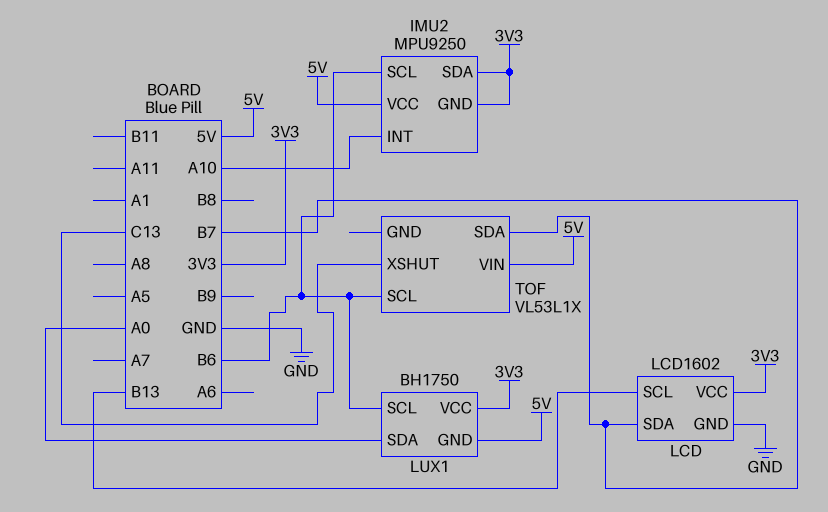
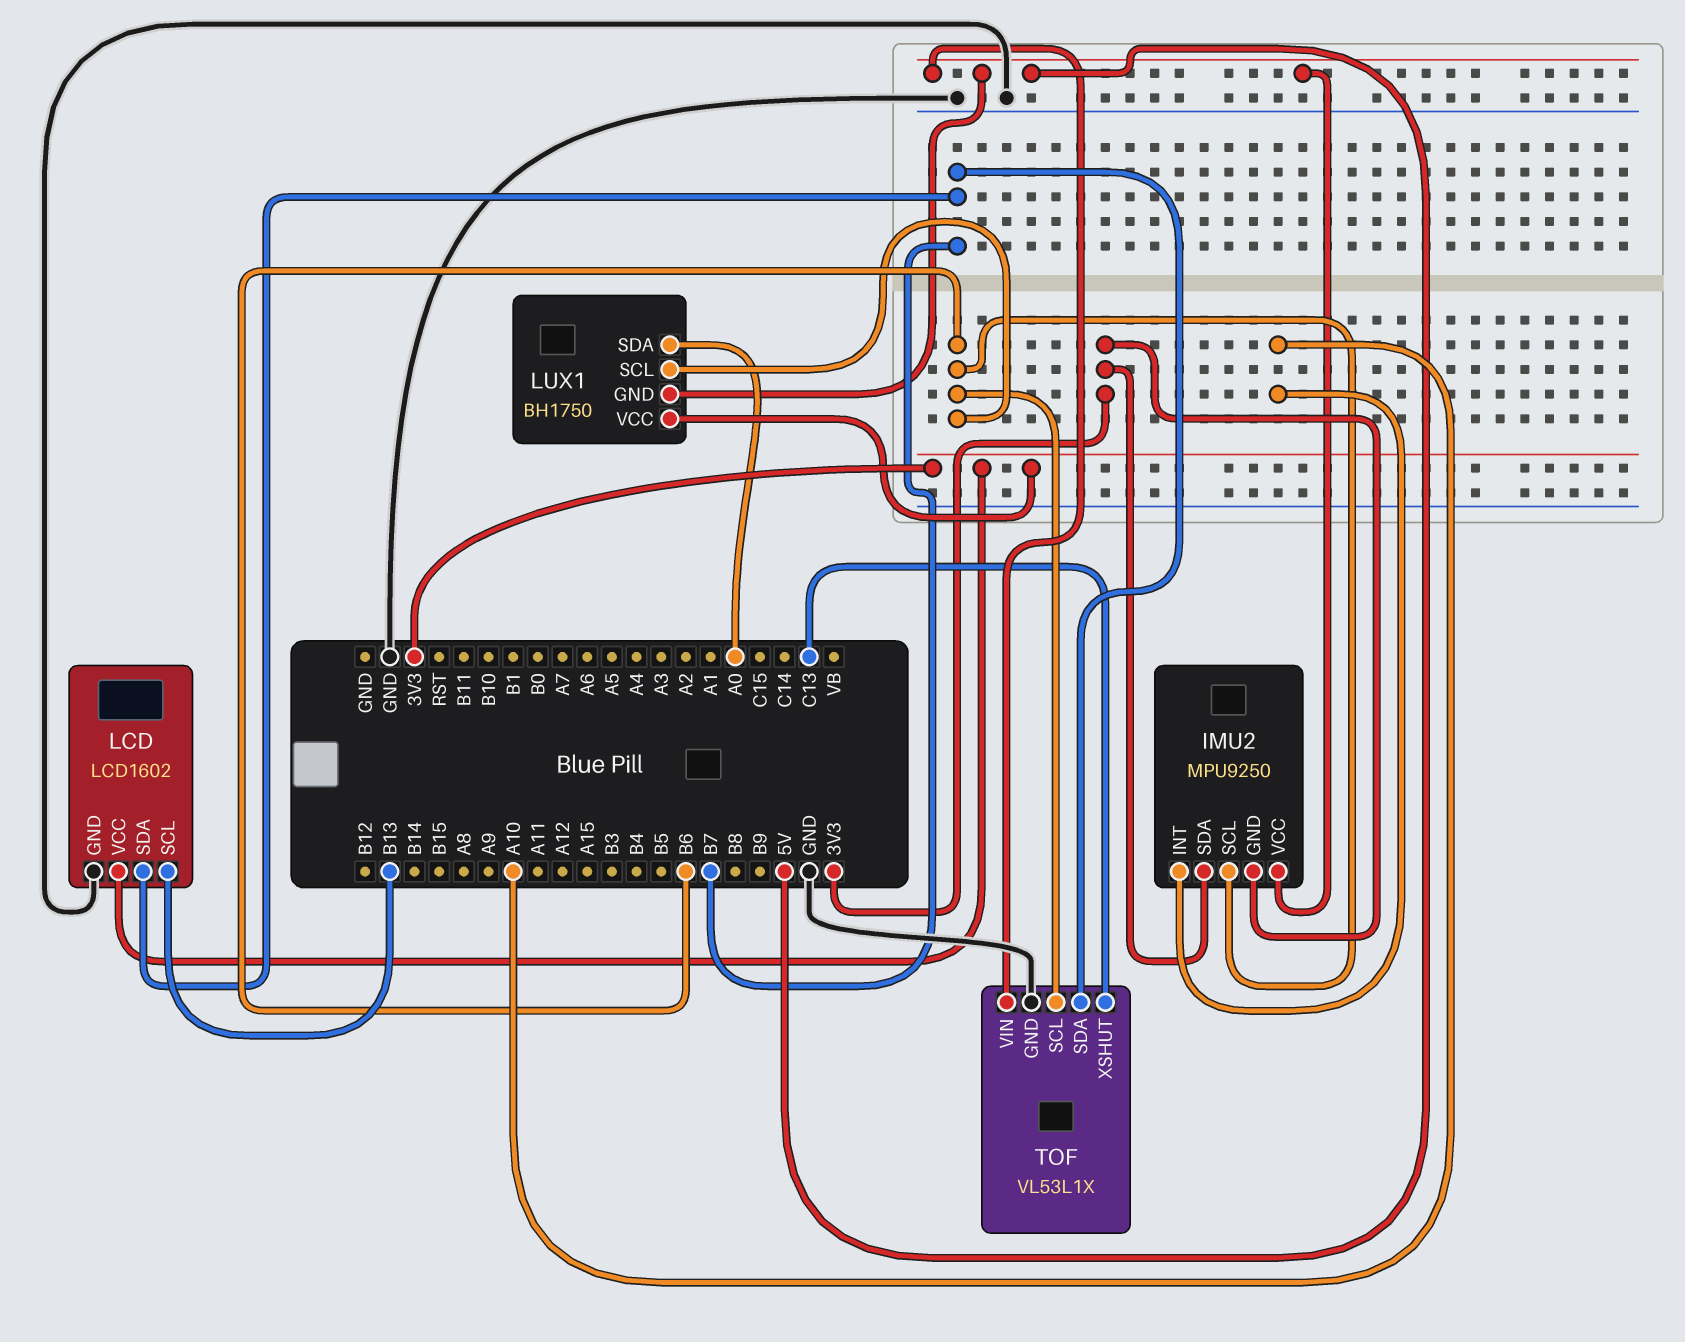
TOF pin GND: none -> GND

